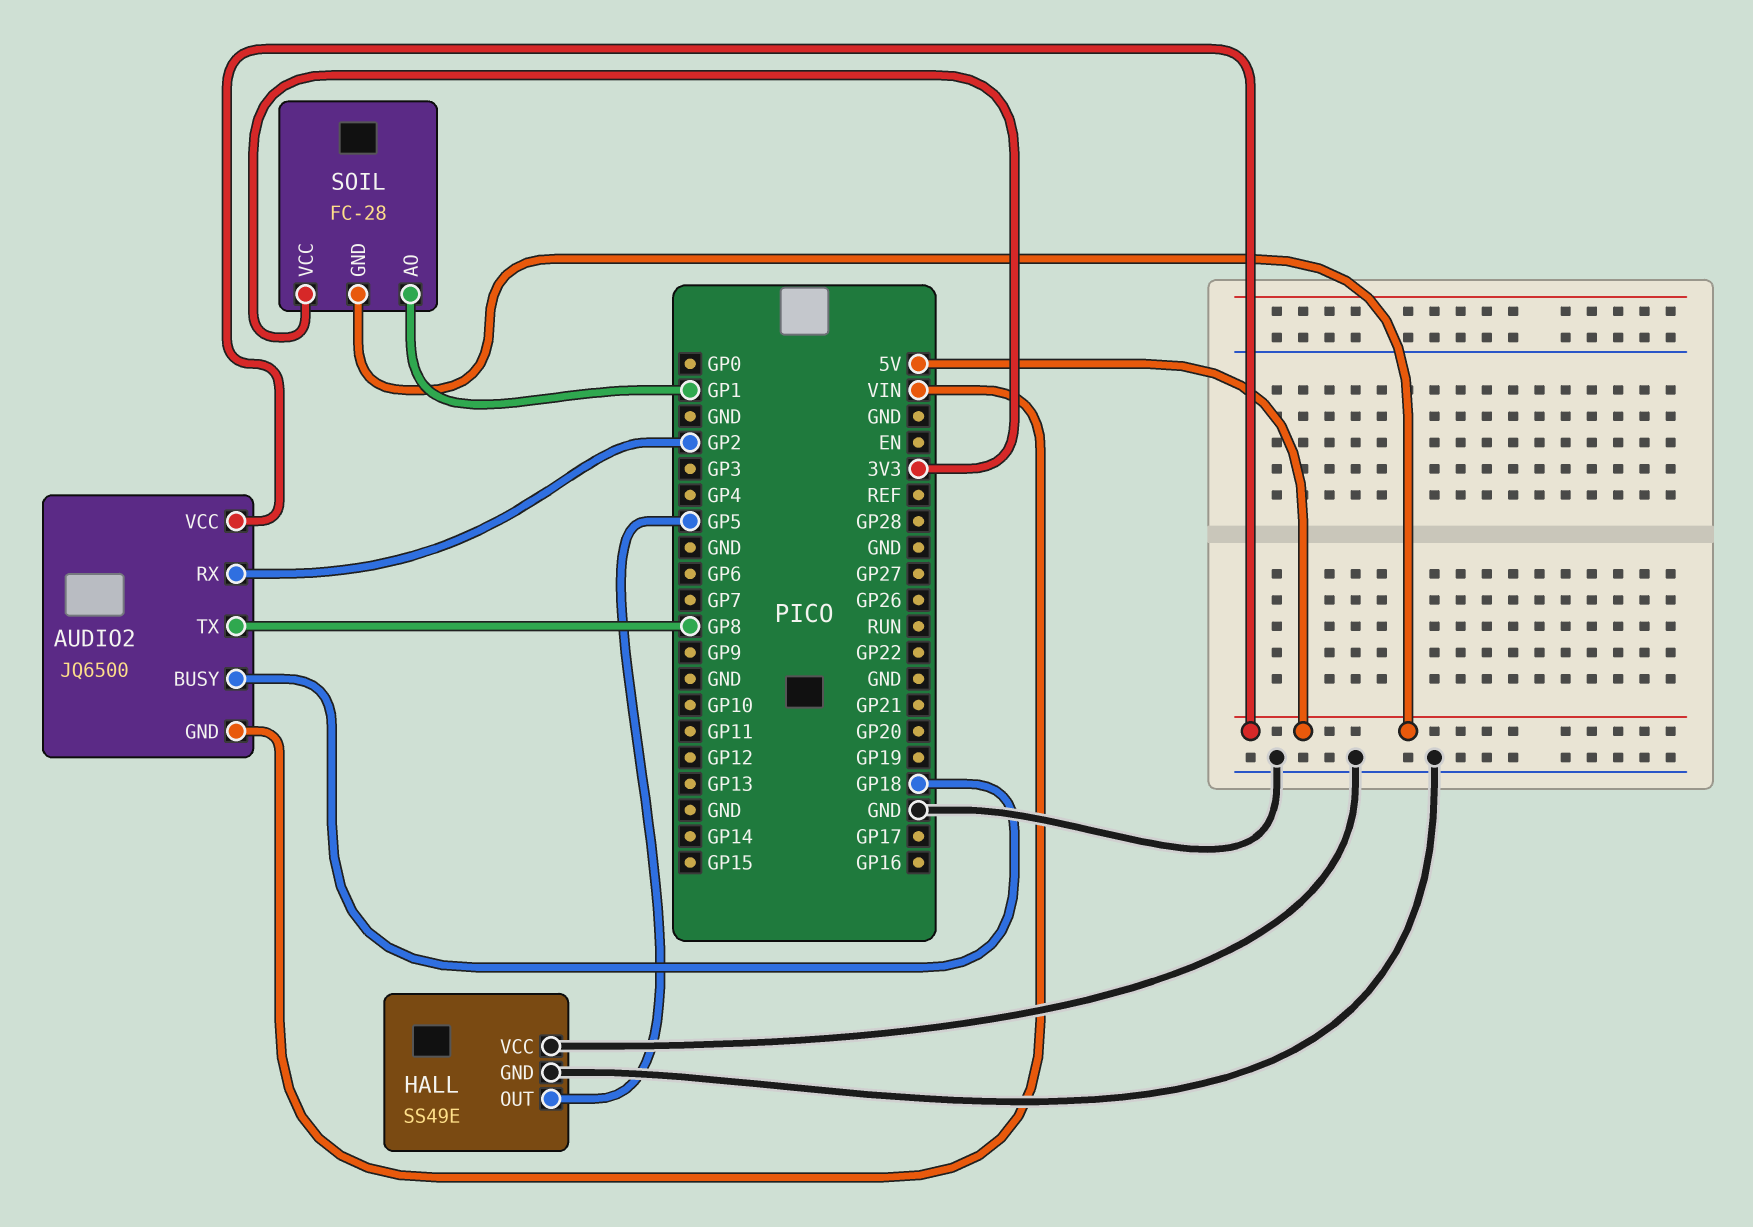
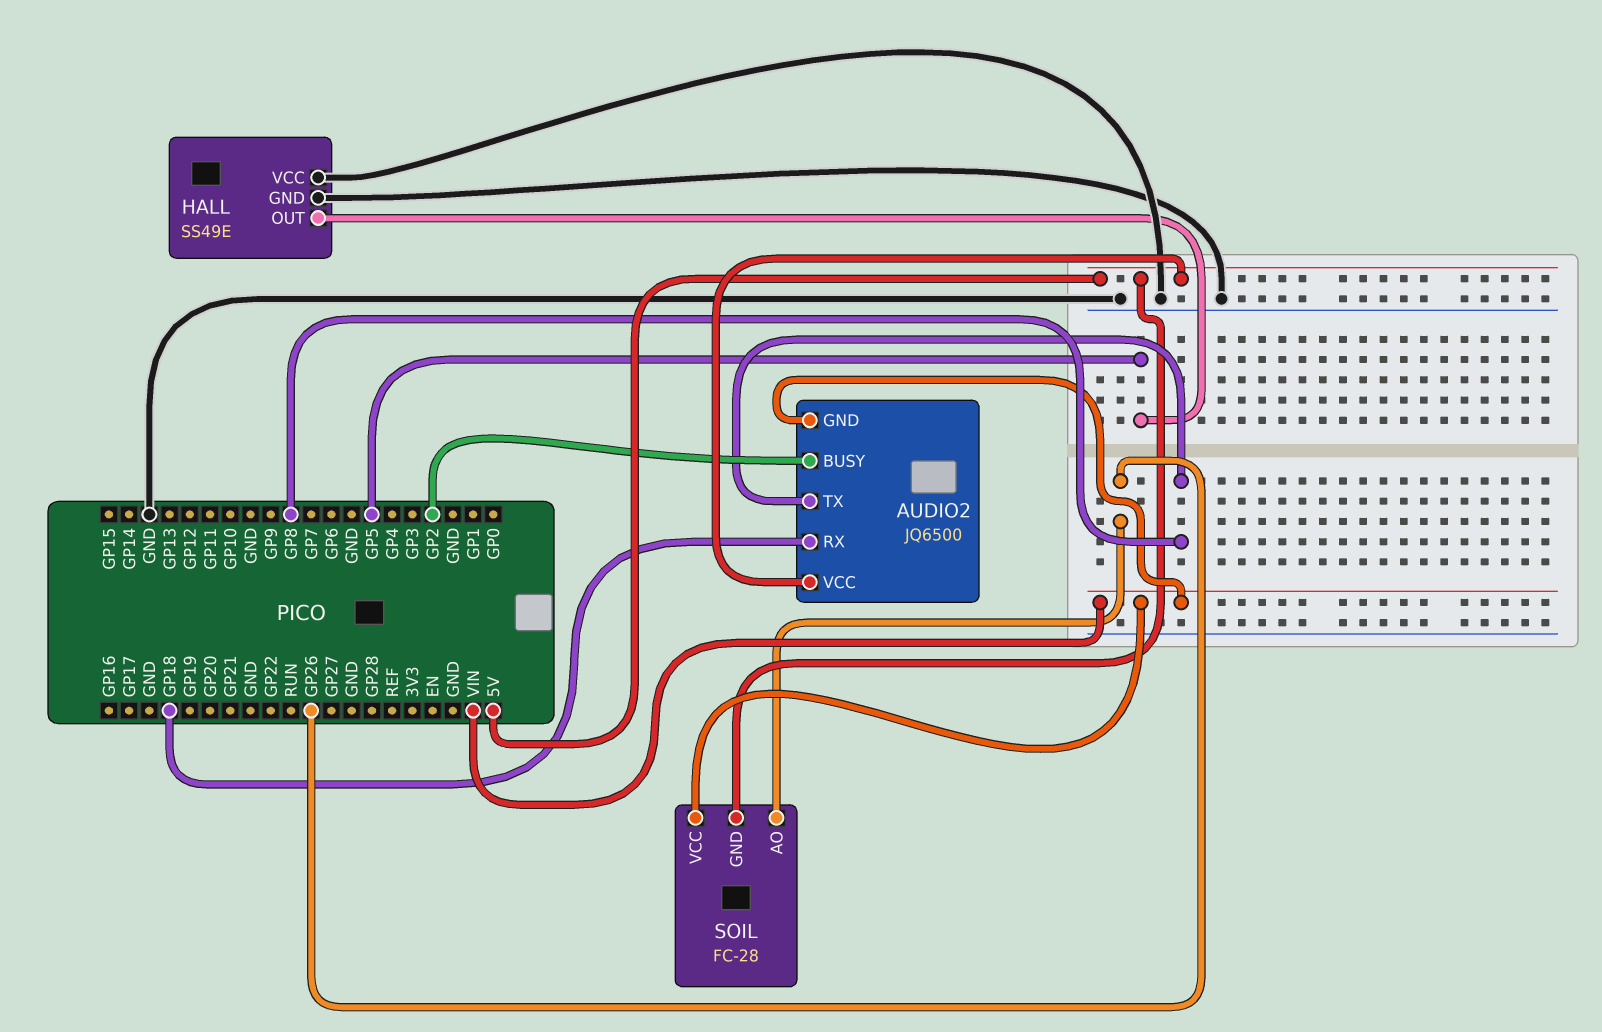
AUDIO2 pin BUSY: GP18 -> GP2
AUDIO2 pin RX: GP2 -> GP18
SOIL pin AO: GP1 -> GP26
SOIL pin VCC: 3V3 -> VIN

